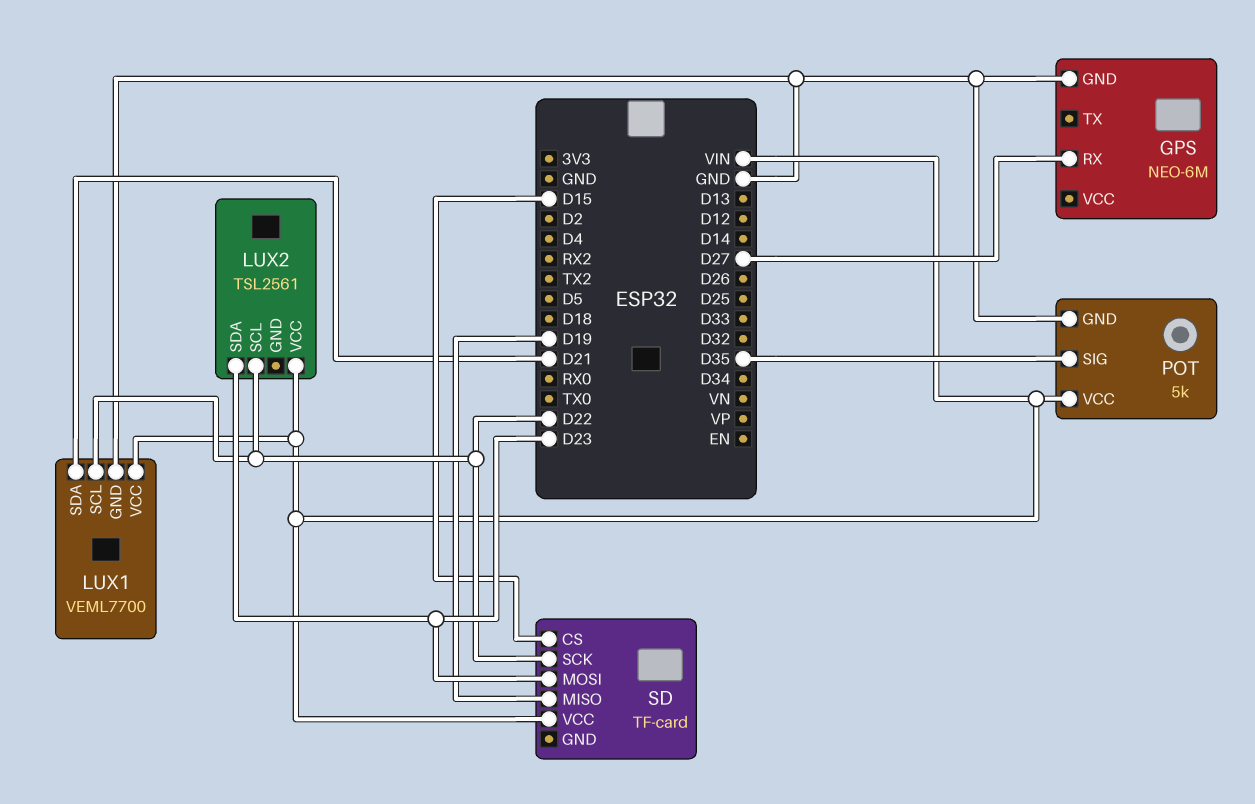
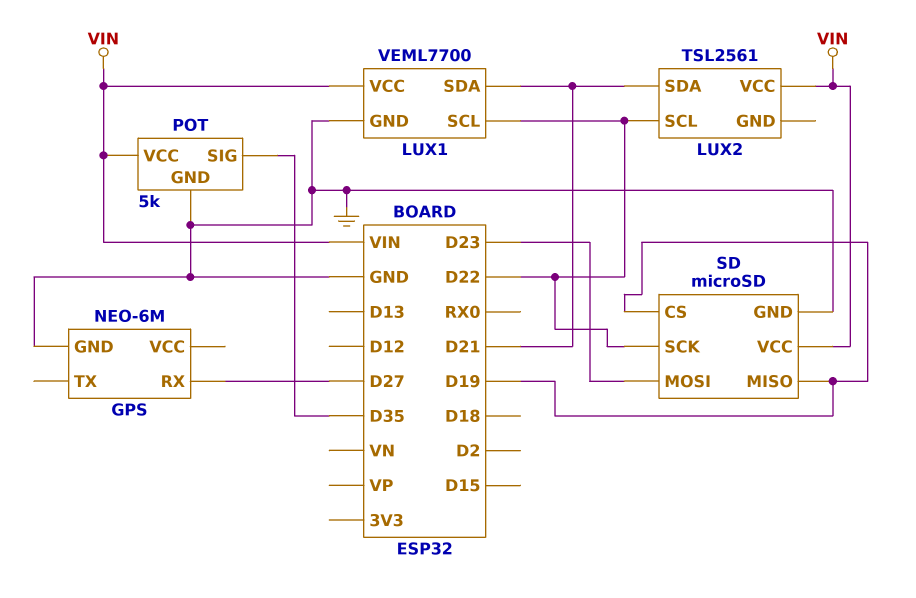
LUX2 pin SDA: D23 -> D21
SD: TF-card -> microSD
SD pin CS: D15 -> D19
SD pin GND: none -> GND

